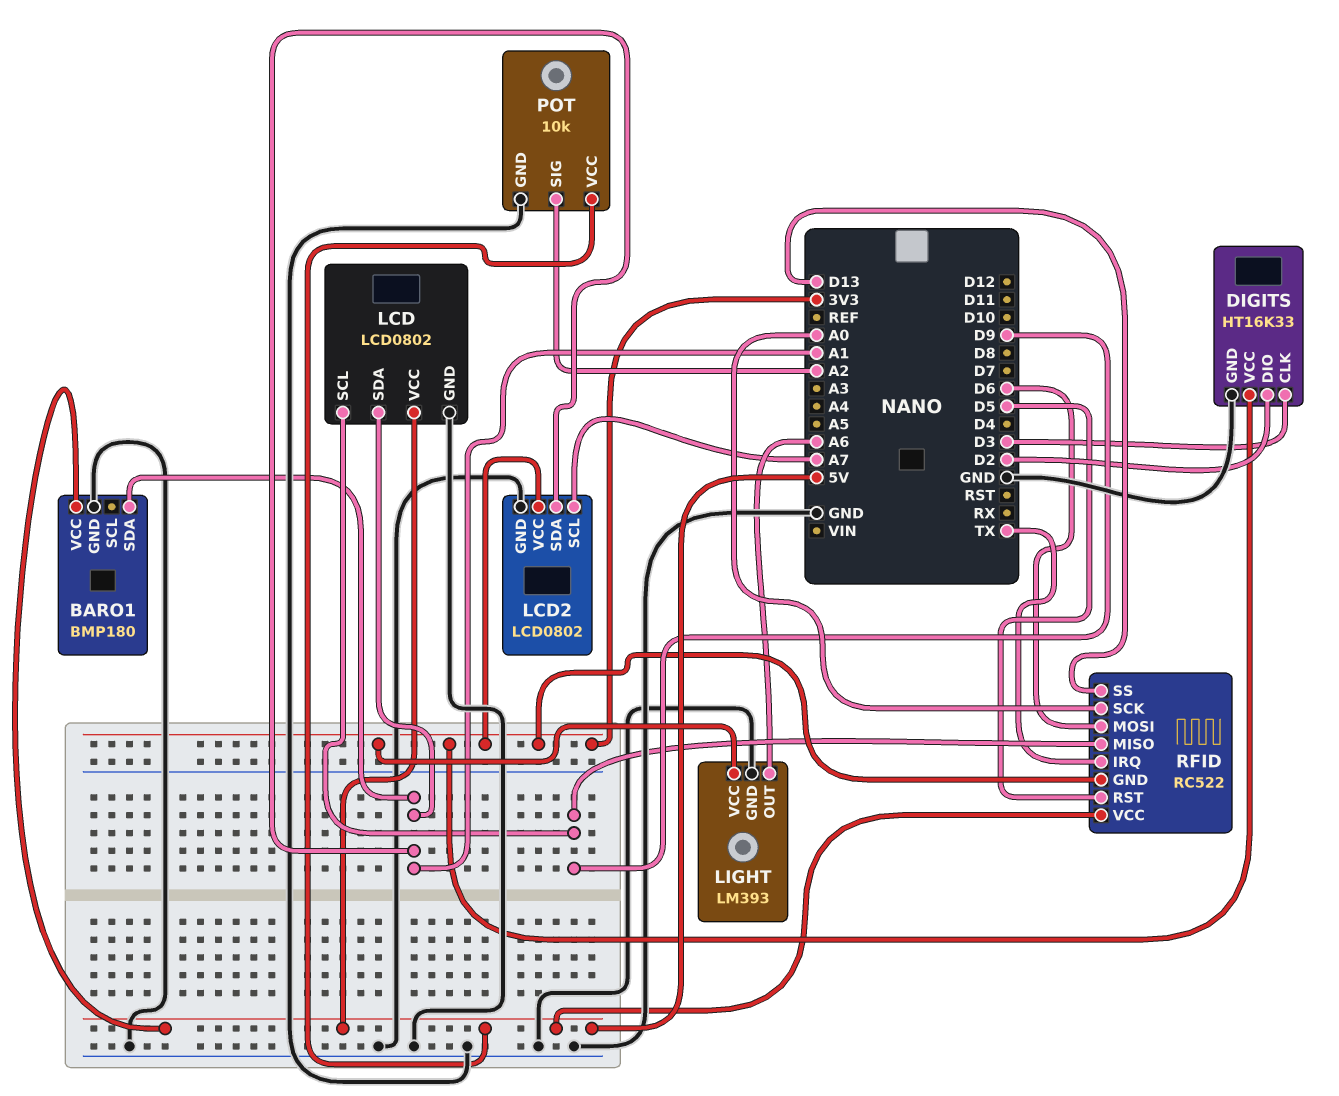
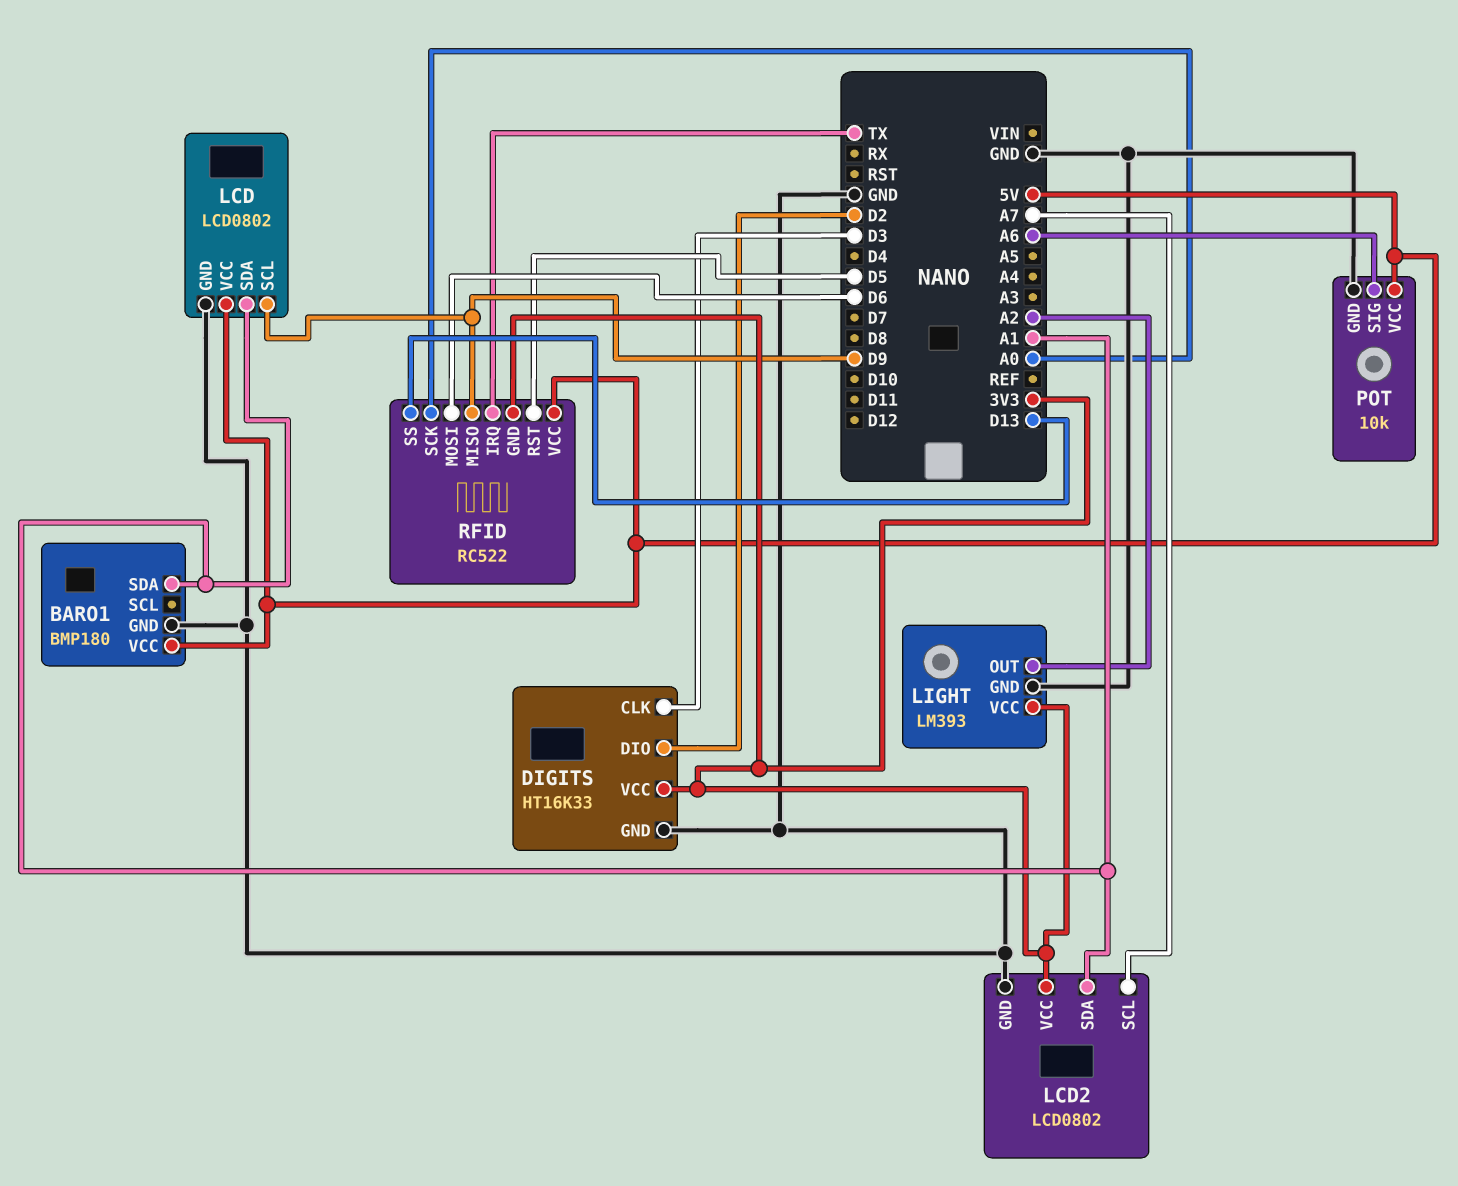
LIGHT pin OUT: A6 -> A2
POT pin SIG: A2 -> A6

